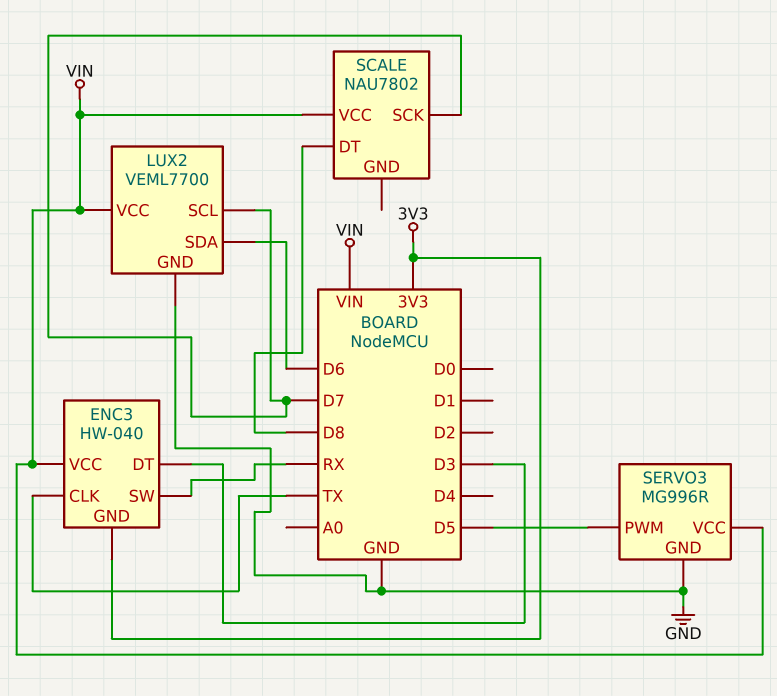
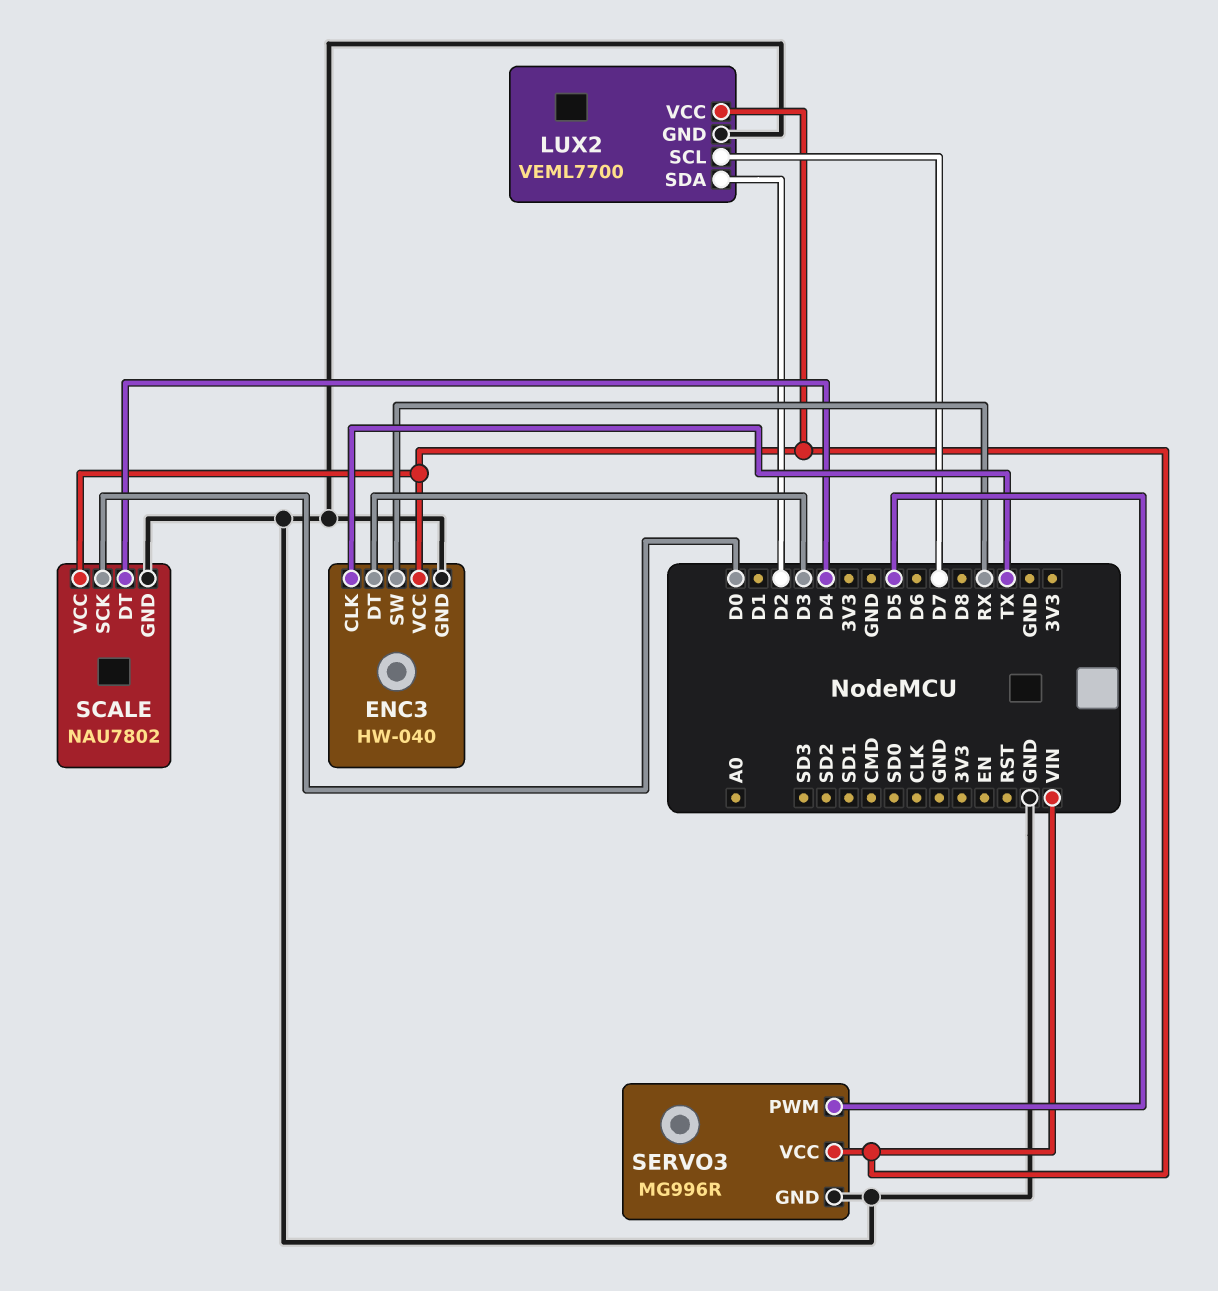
ENC3 pin GND: 3V3 -> GND
LUX2 pin SDA: D6 -> D2
SCALE pin DT: D8 -> D4
SCALE pin GND: none -> GND
SCALE pin SCK: D7 -> D0

